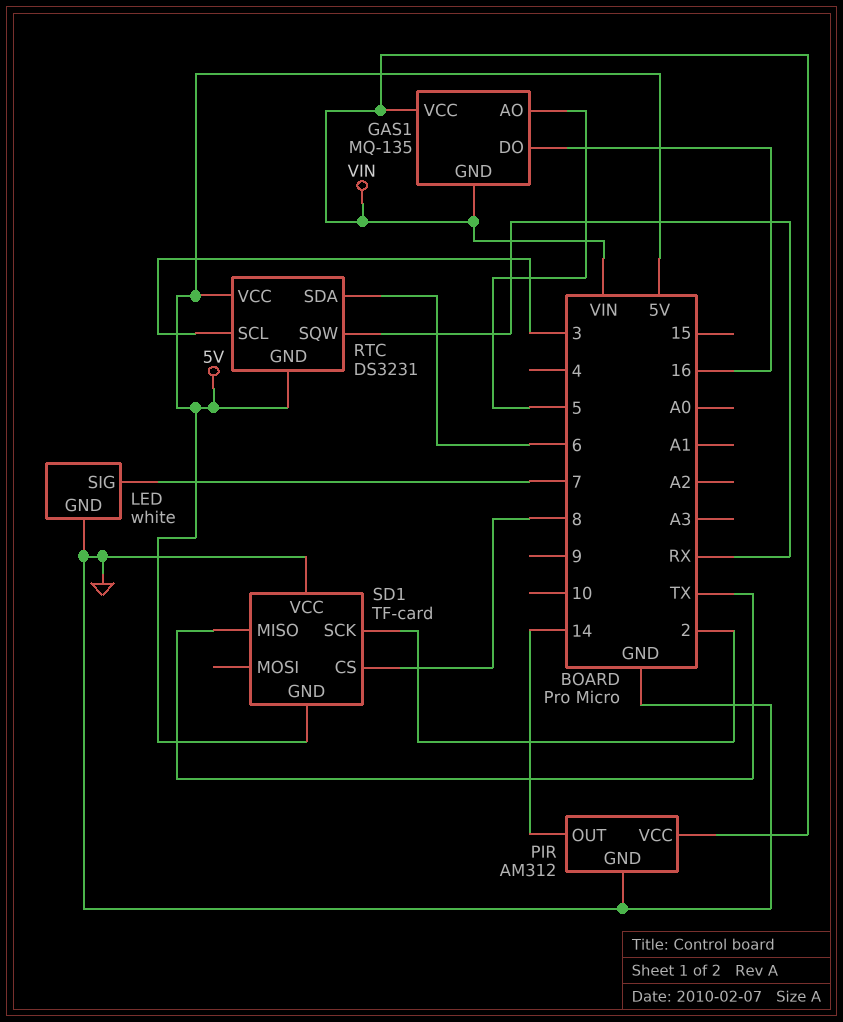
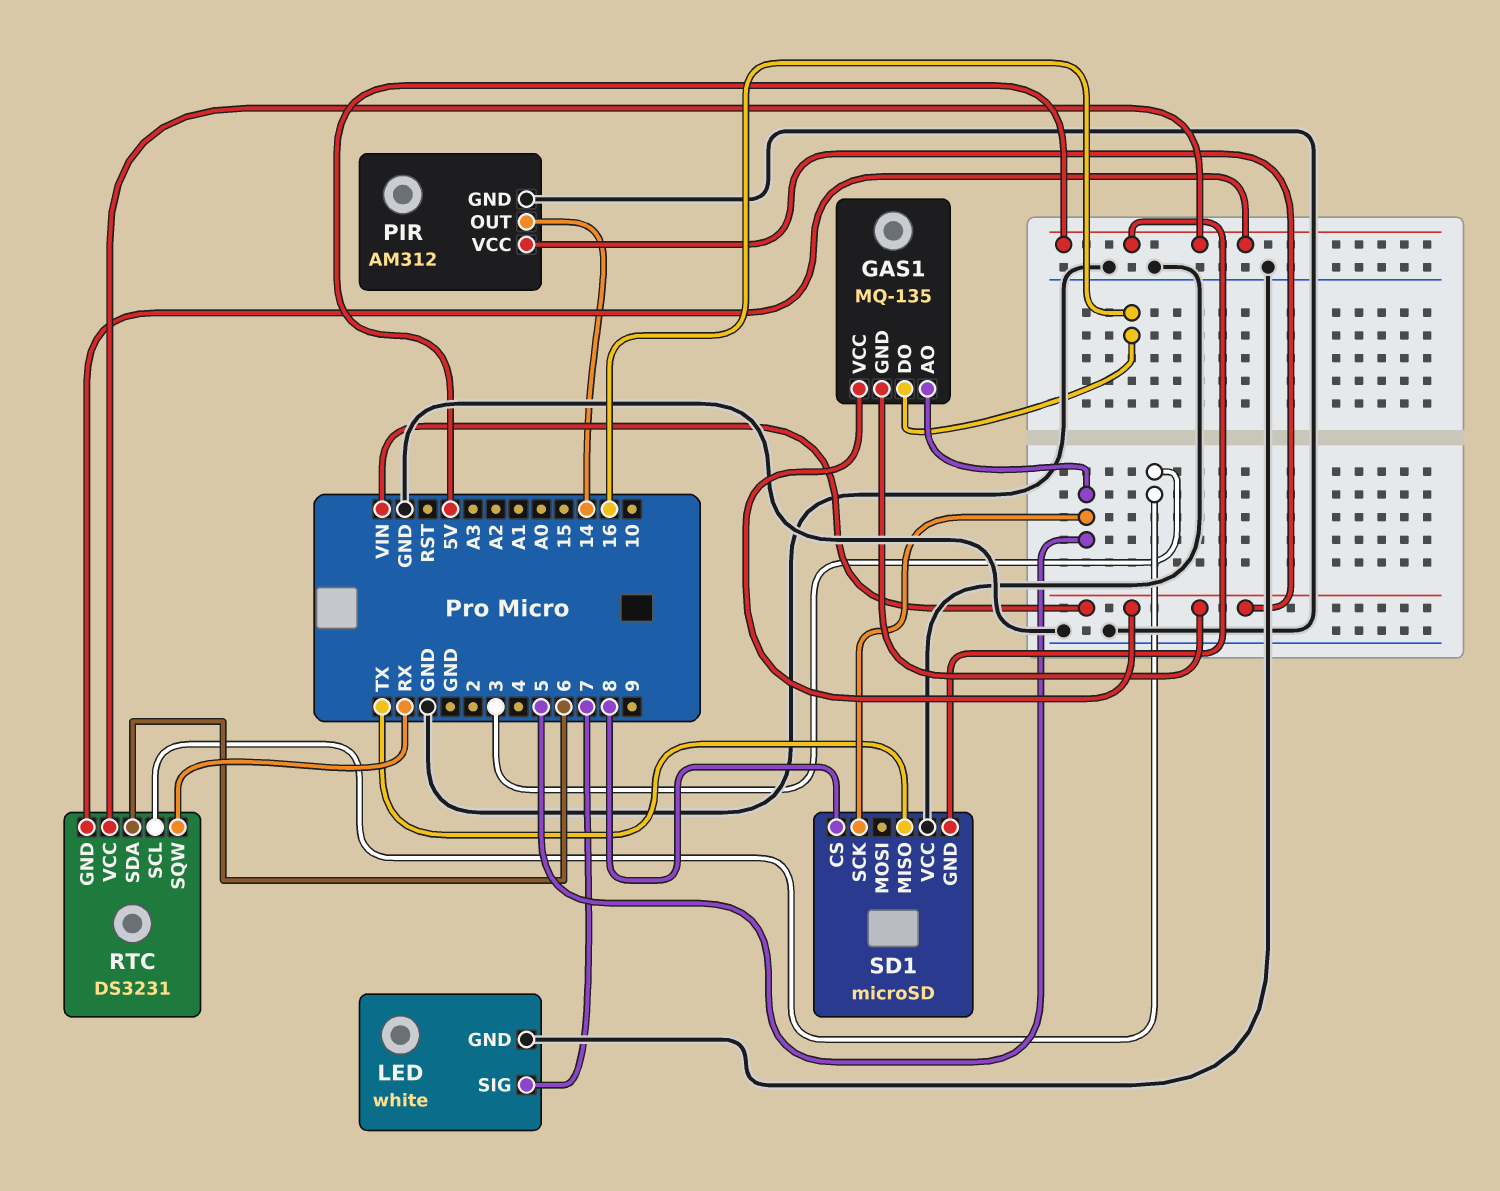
SD1: TF-card -> microSD
SD1 pin SCK: 2 -> 5

